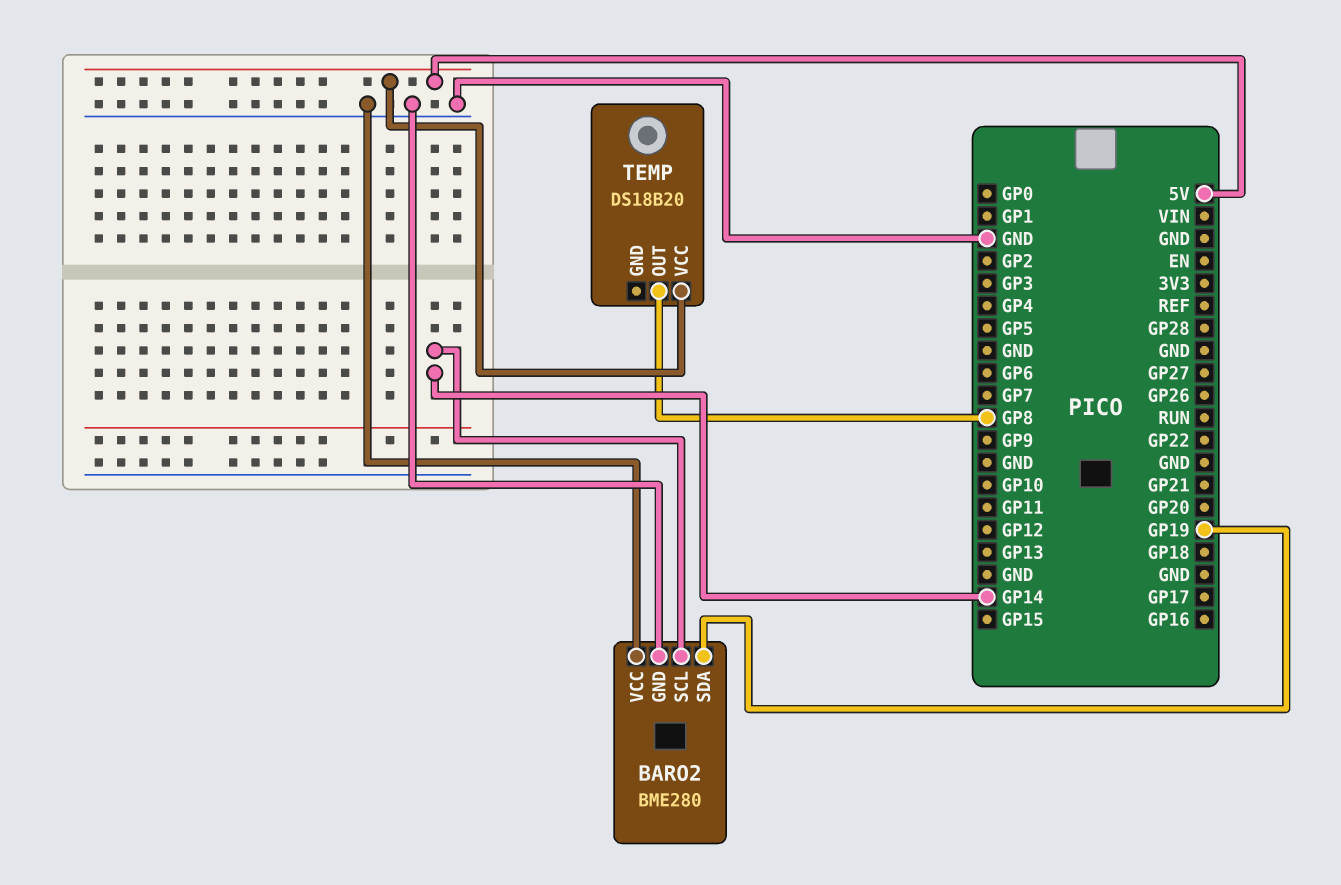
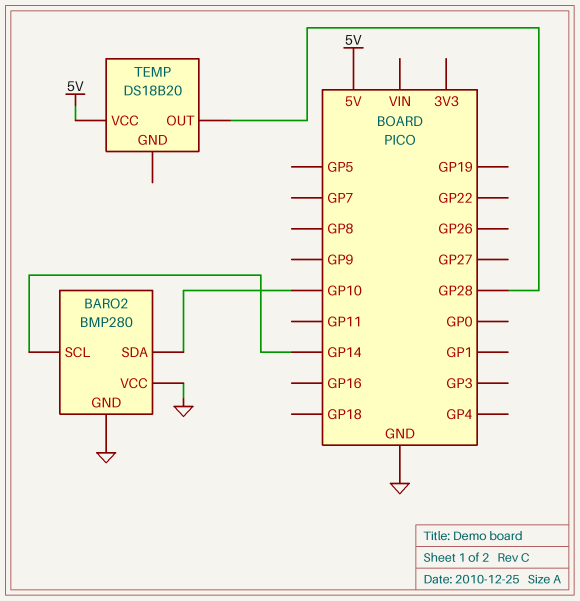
BARO2: BME280 -> BMP280
BARO2 pin SDA: GP19 -> GP10
TEMP pin OUT: GP8 -> GP28

